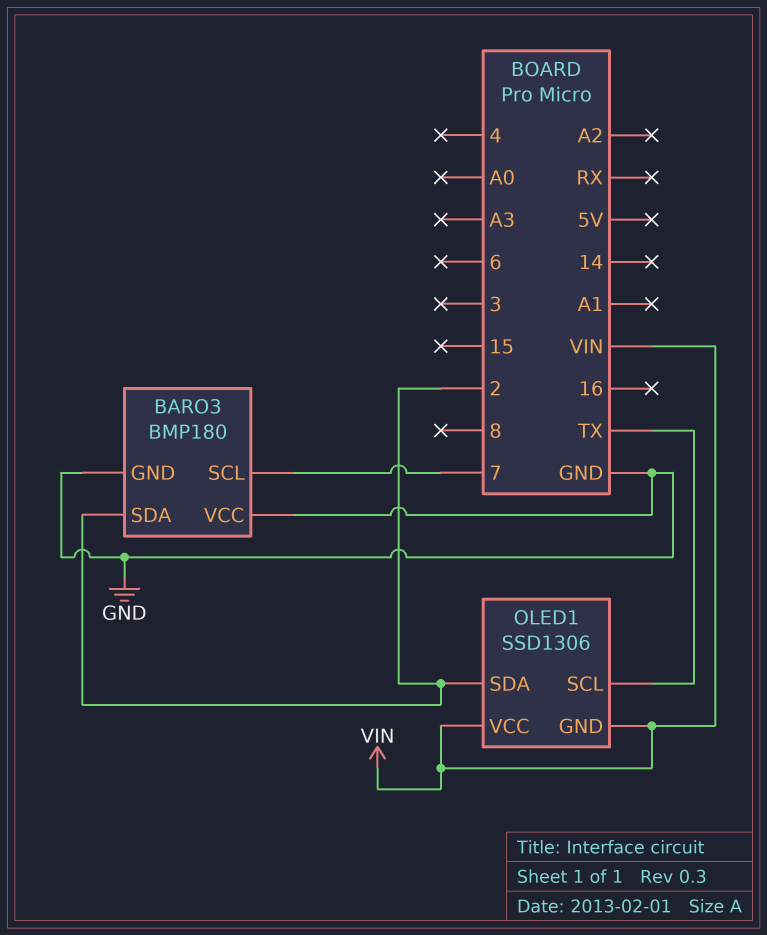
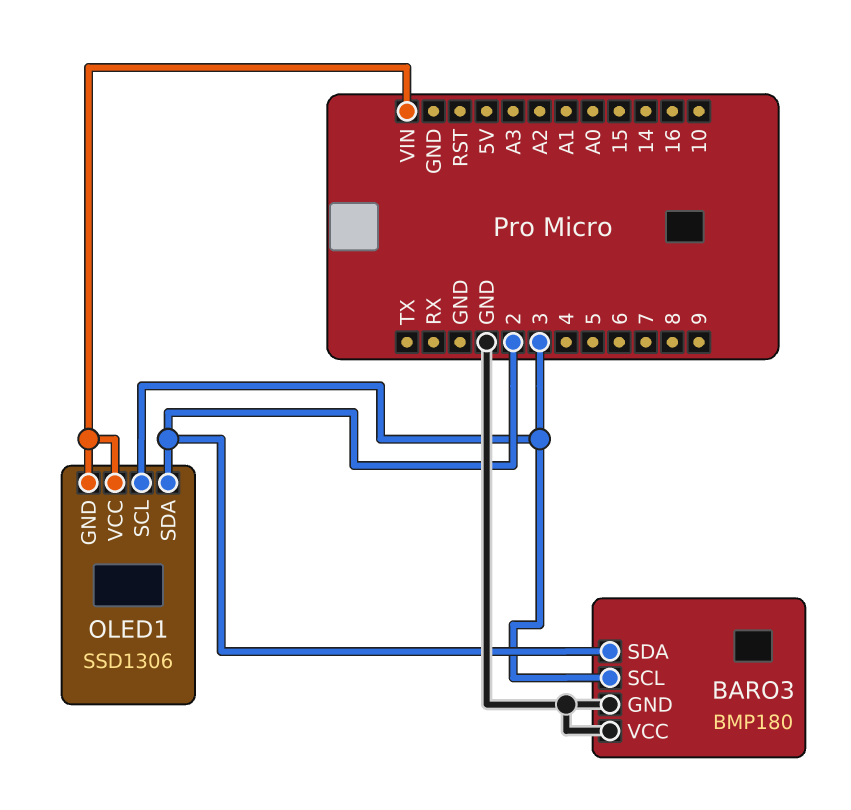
BARO3 pin SCL: 7 -> 3
OLED1 pin SCL: TX -> 3

